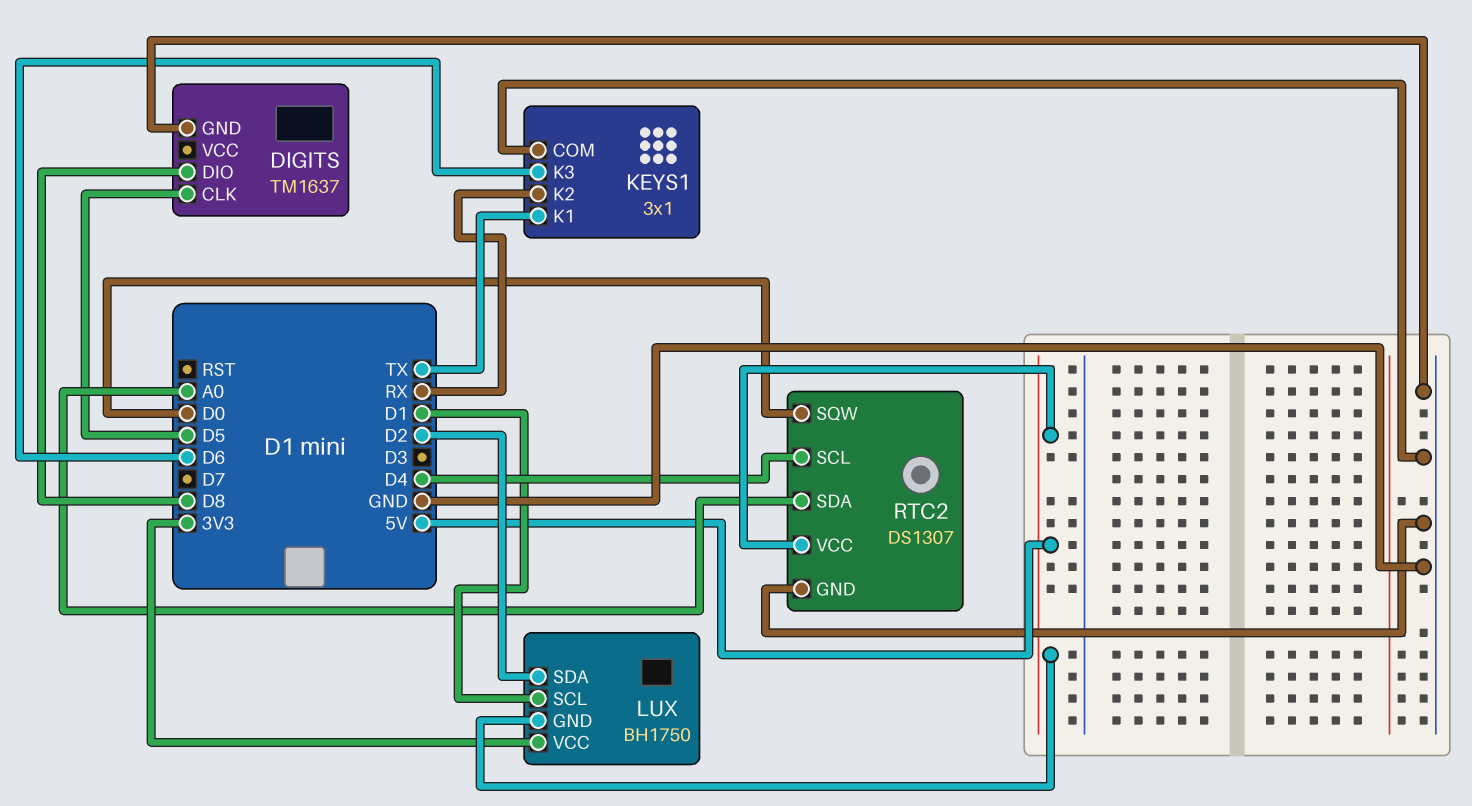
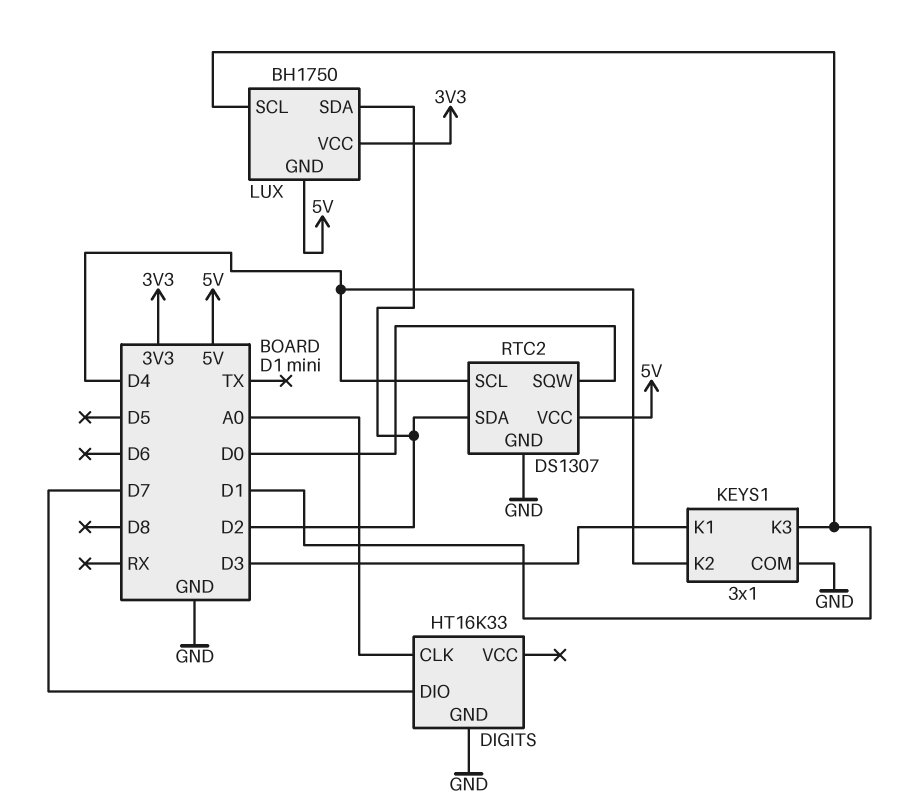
DIGITS: TM1637 -> HT16K33
DIGITS pin CLK: D5 -> A0
DIGITS pin DIO: D8 -> D7
KEYS1 pin K1: TX -> D3
KEYS1 pin K2: RX -> D4
KEYS1 pin K3: D6 -> D1
RTC2 pin SDA: A0 -> D2

